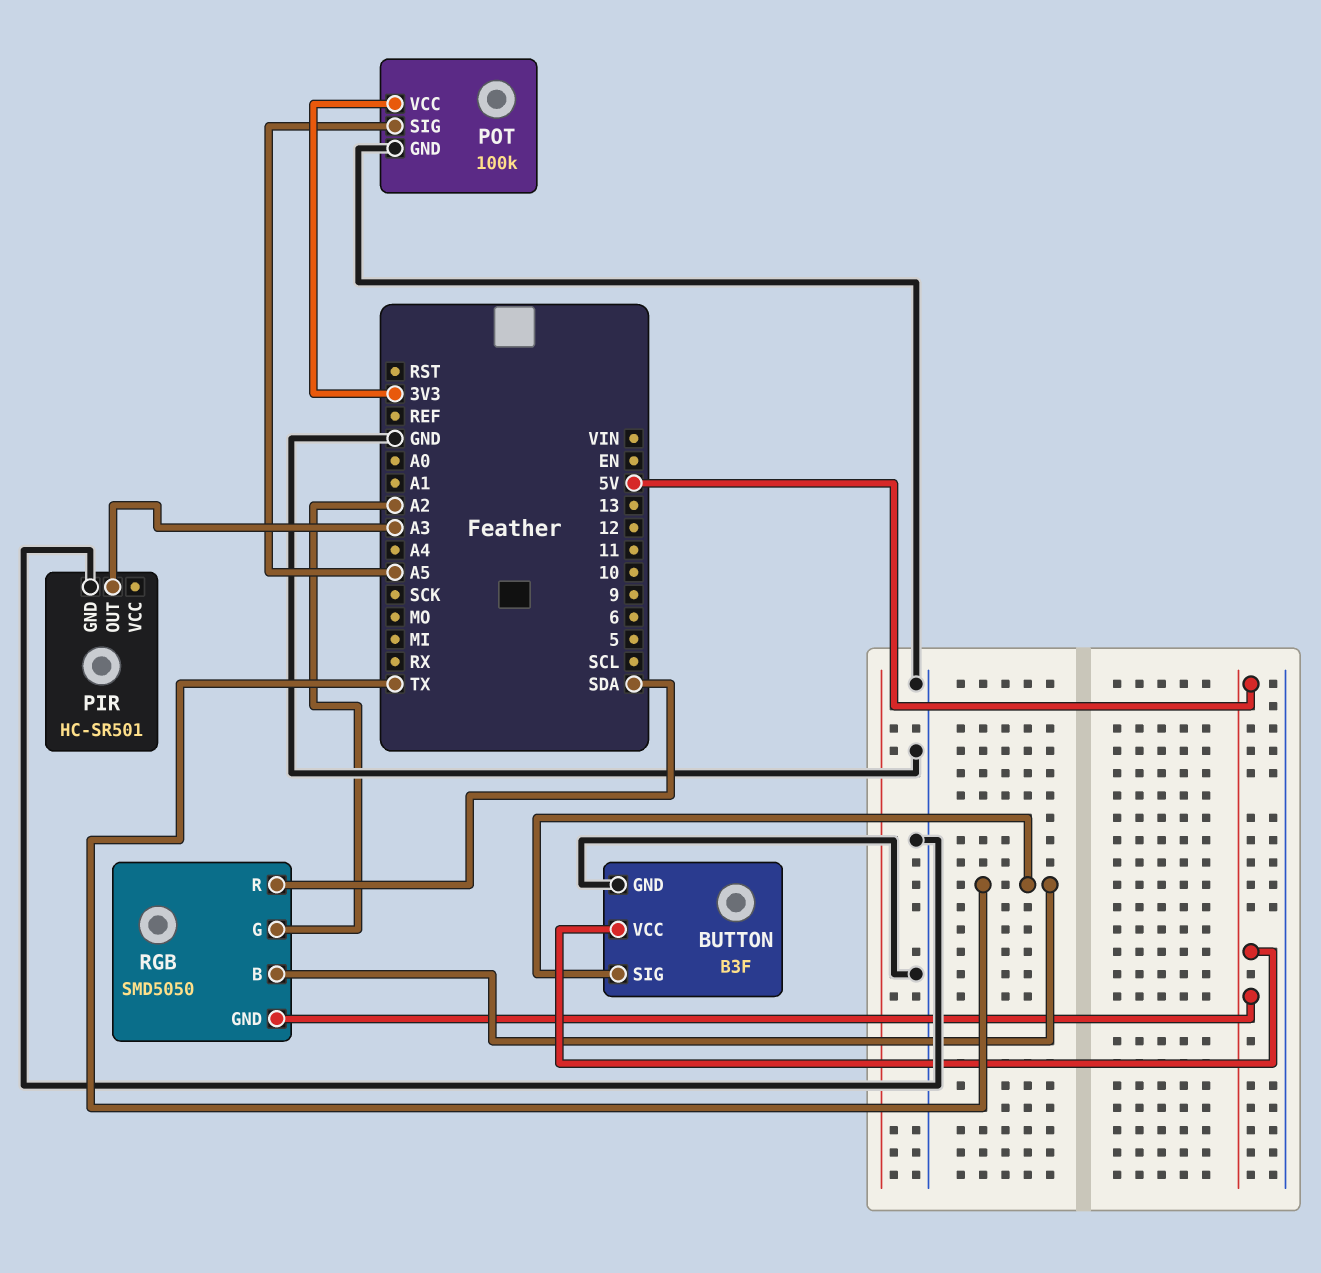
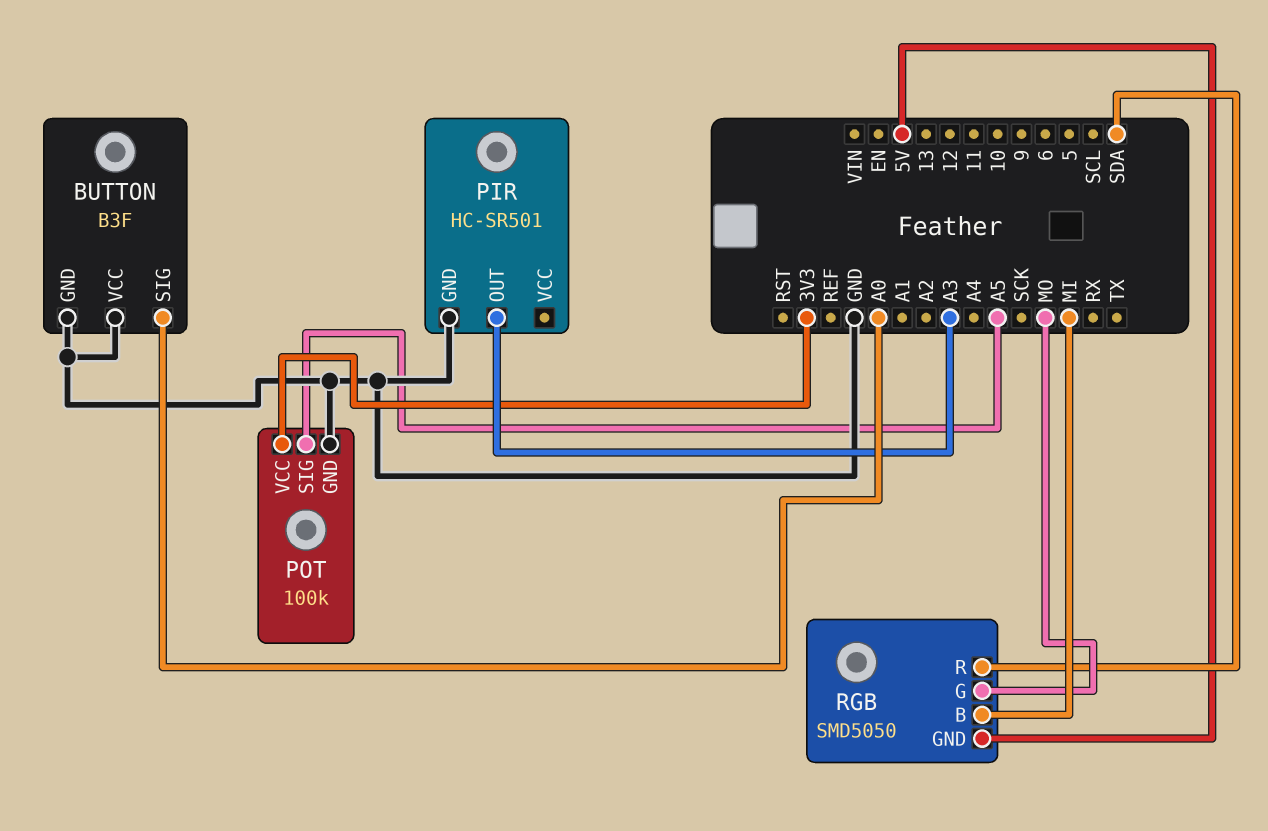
BUTTON pin SIG: TX -> A0
BUTTON pin VCC: 5V -> GND
RGB pin B: TX -> MI
RGB pin G: A2 -> MO

